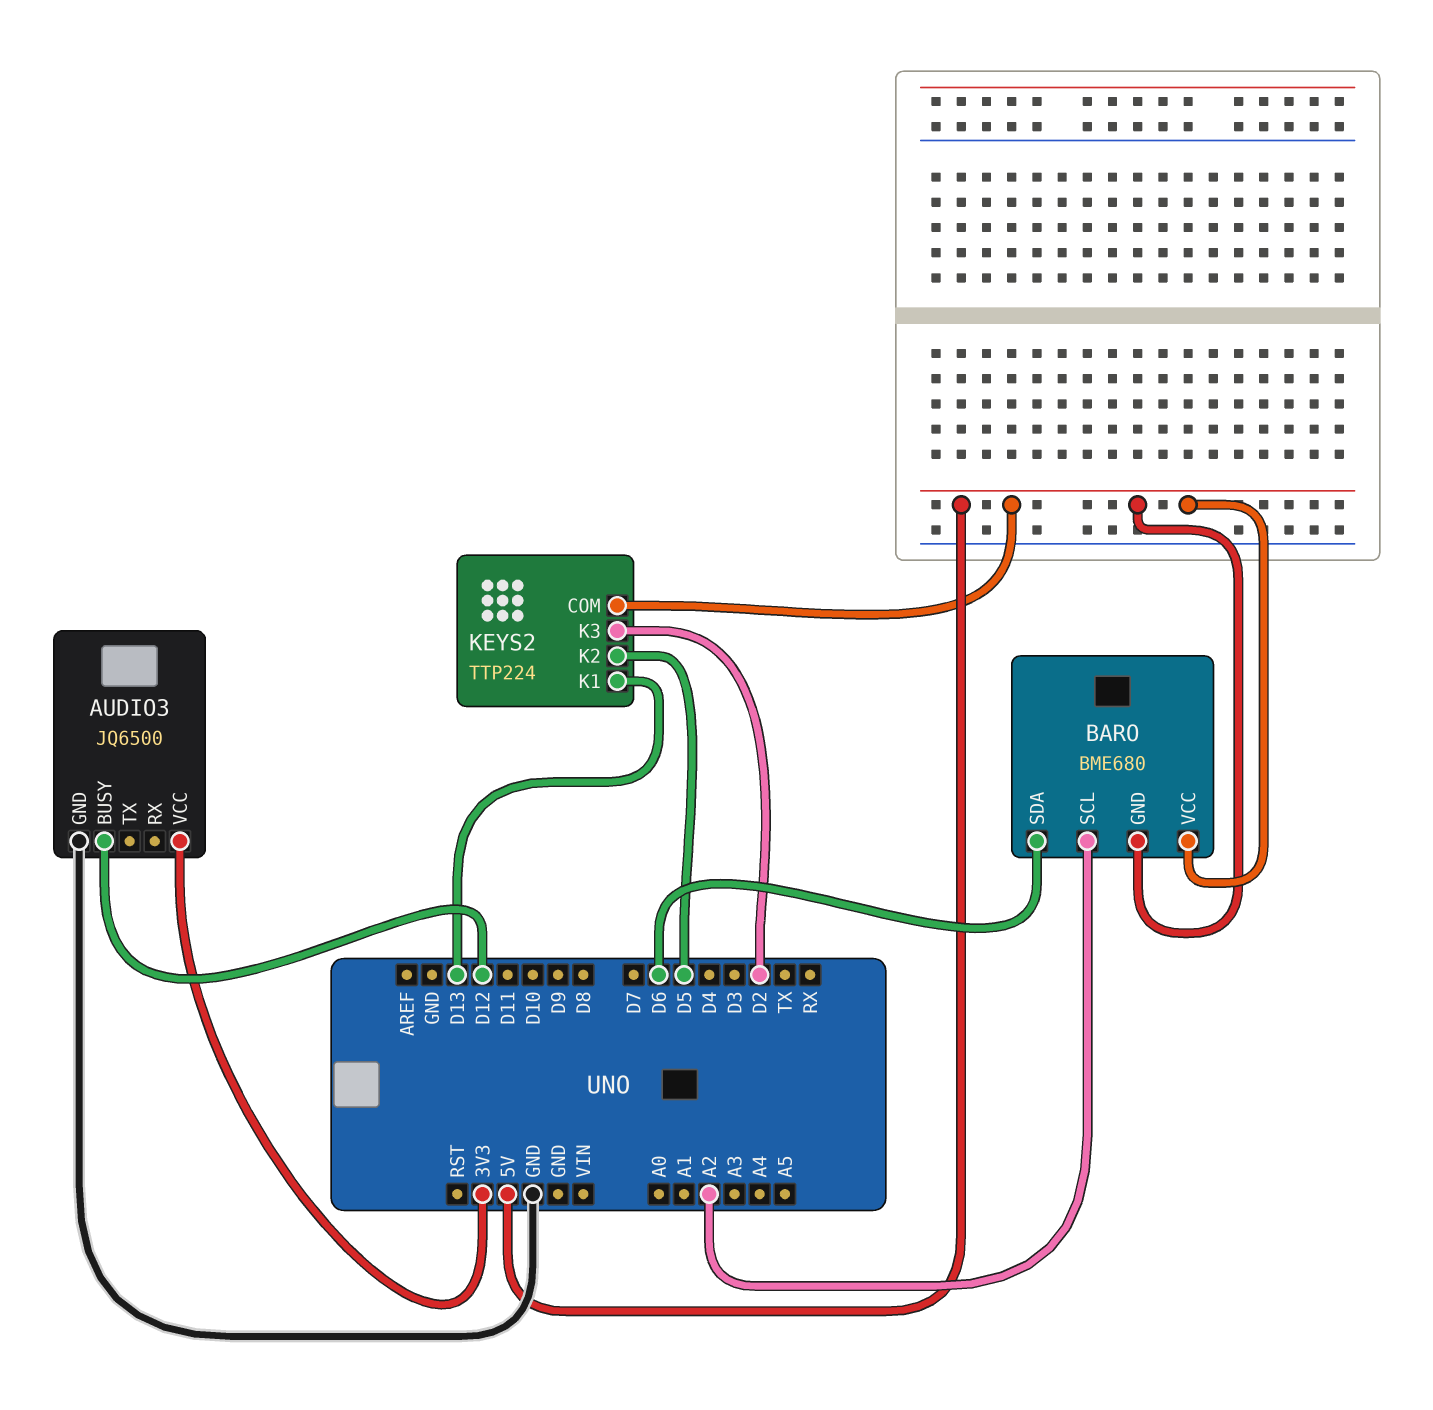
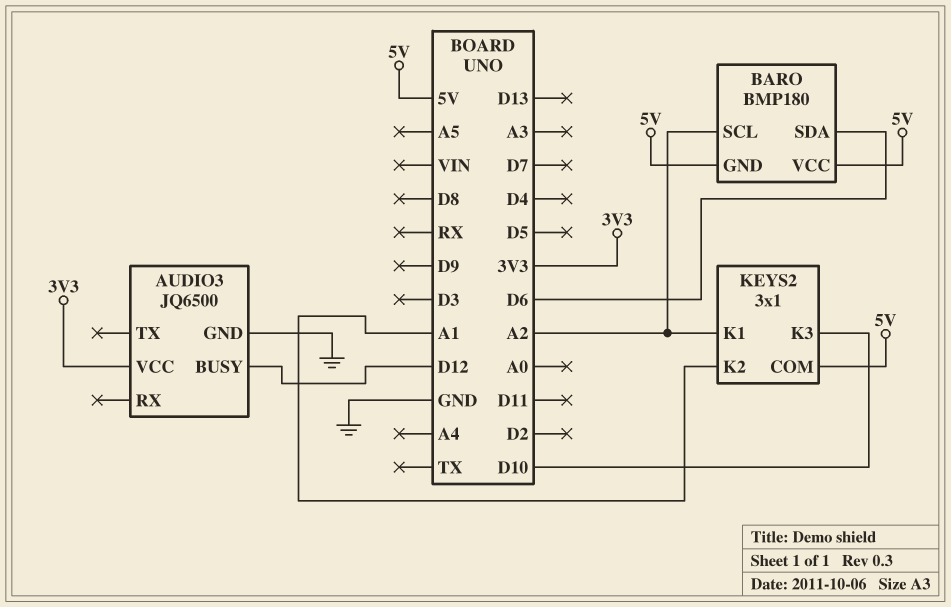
BARO: BME680 -> BMP180
KEYS2: TTP224 -> 3x1
KEYS2 pin K1: D13 -> A2
KEYS2 pin K2: D5 -> A1
KEYS2 pin K3: D2 -> D10

